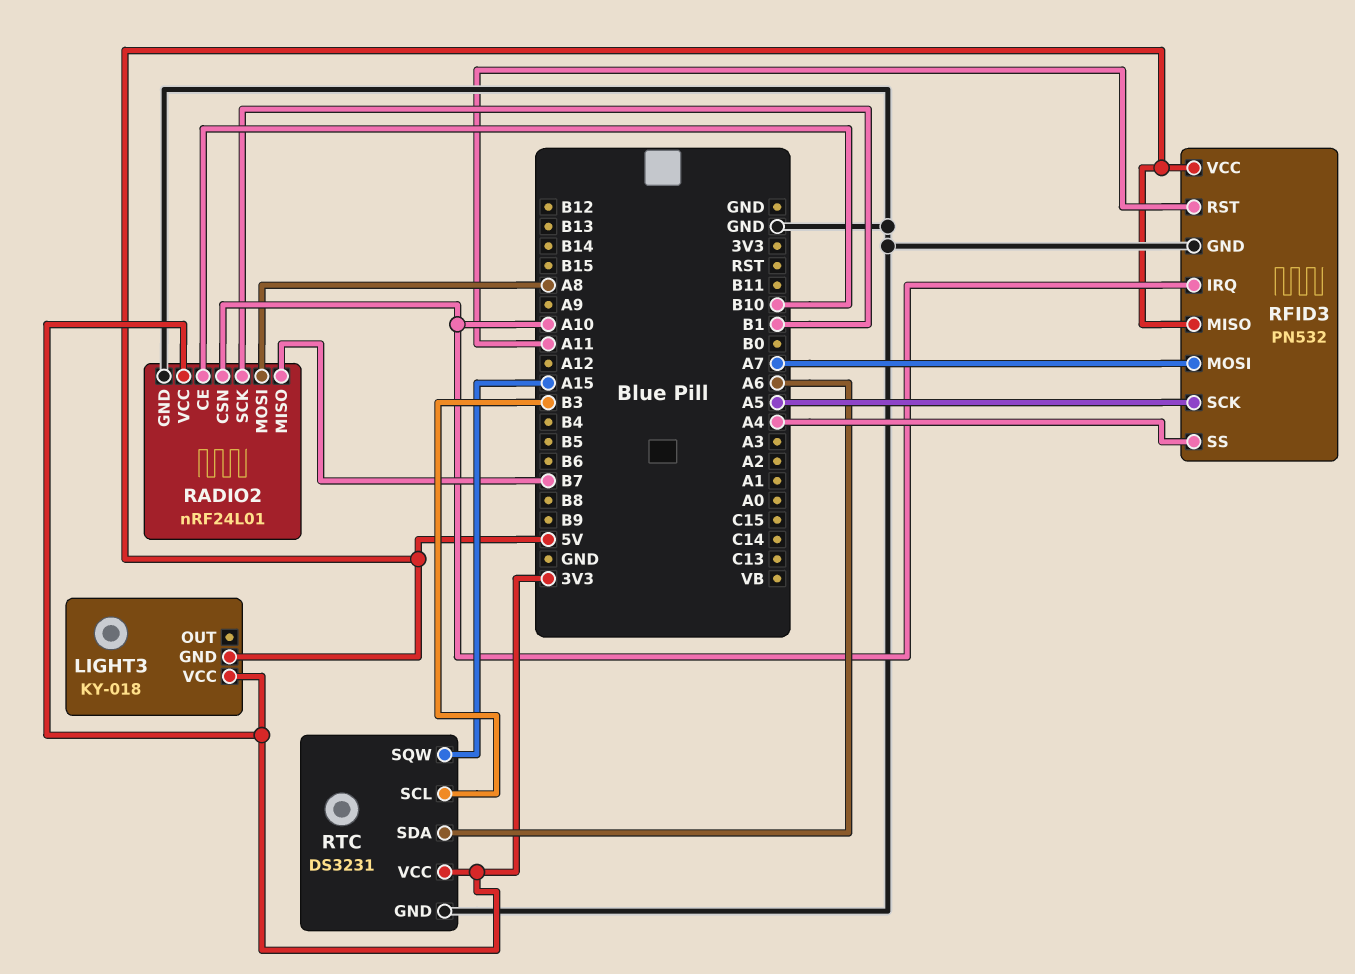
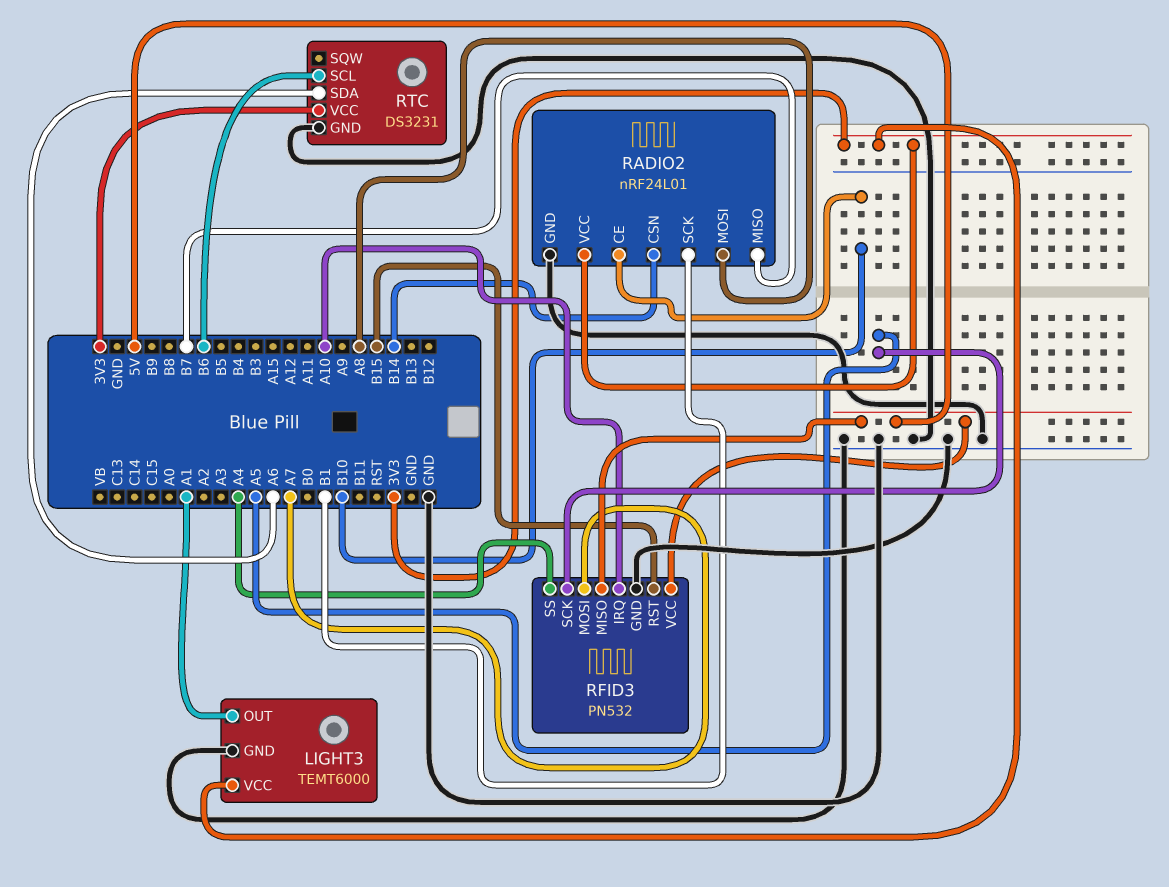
LIGHT3: KY-018 -> TEMT6000
LIGHT3 pin GND: 5V -> GND
LIGHT3 pin OUT: none -> A1
RADIO2 pin CSN: A10 -> B14
RFID3 pin RST: A11 -> B15
RTC pin SCL: B3 -> B6
RTC pin SQW: A15 -> none

